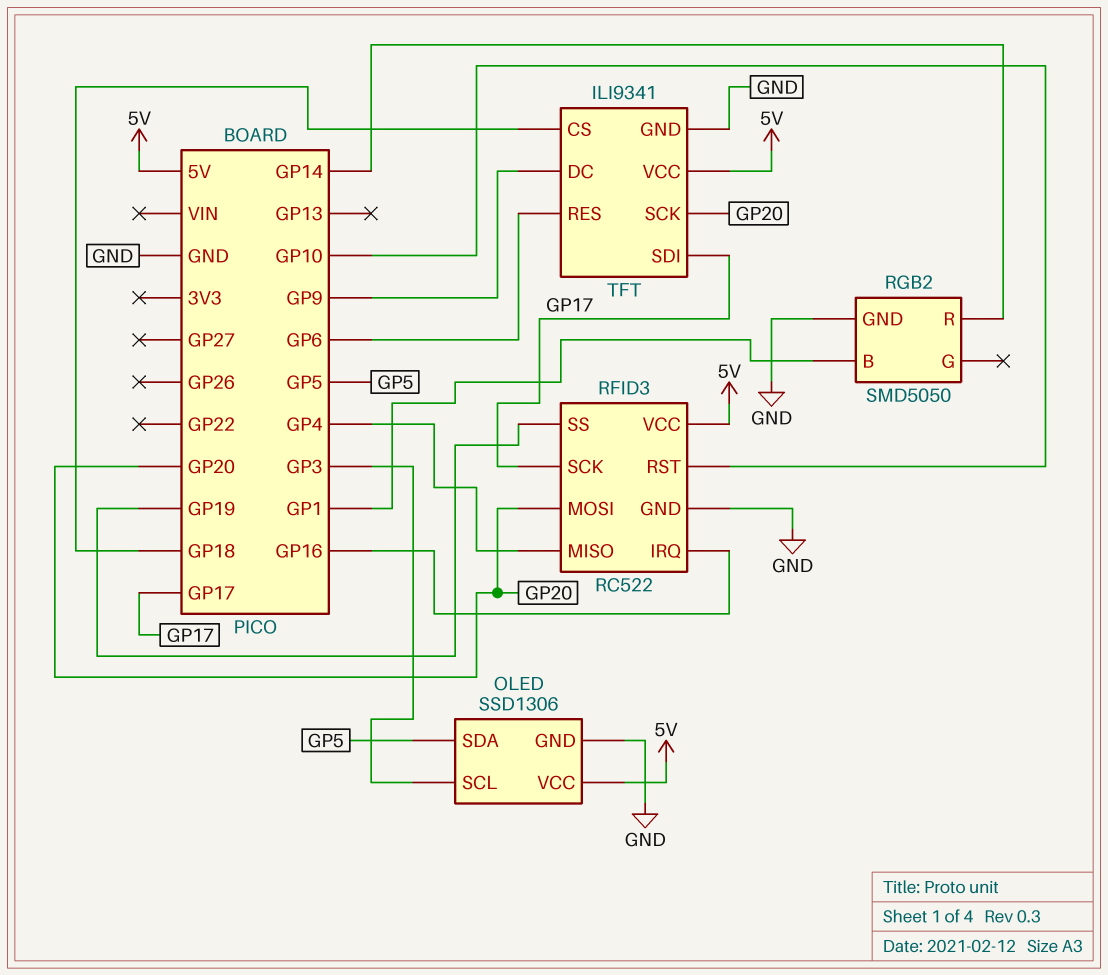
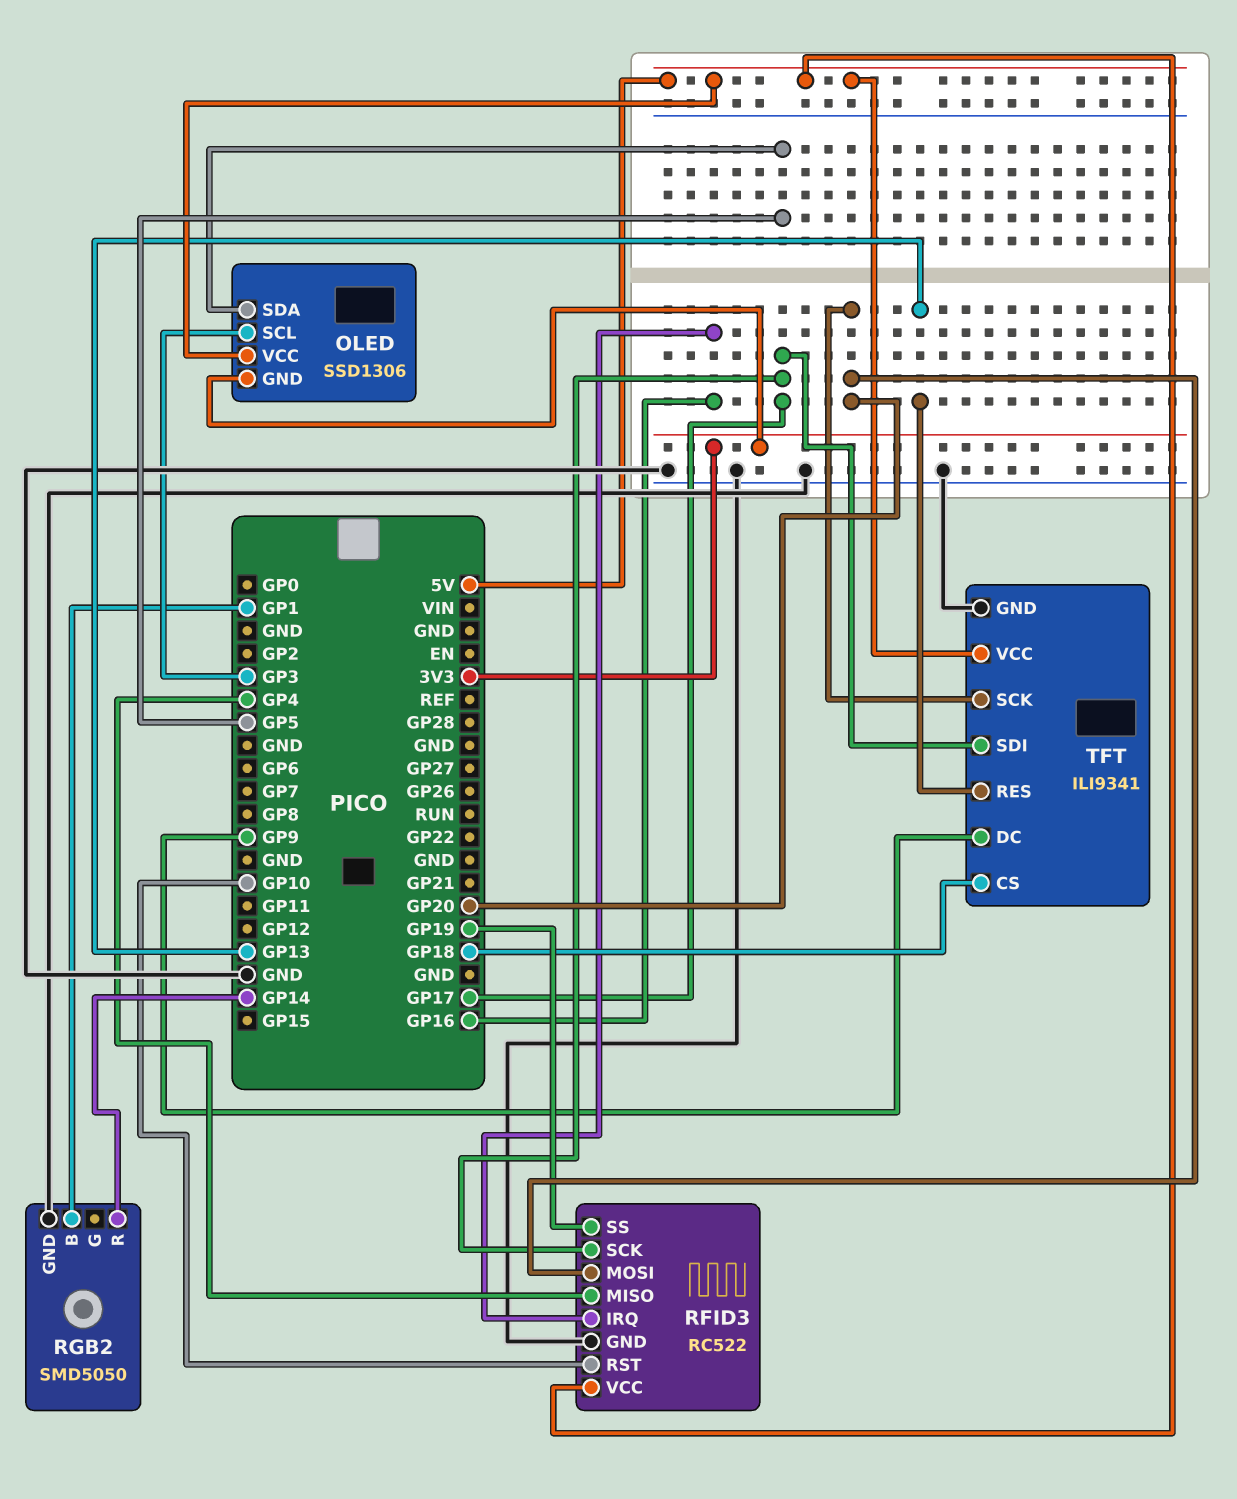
OLED pin GND: GND -> 3V3
TFT pin RES: GP6 -> GP13

